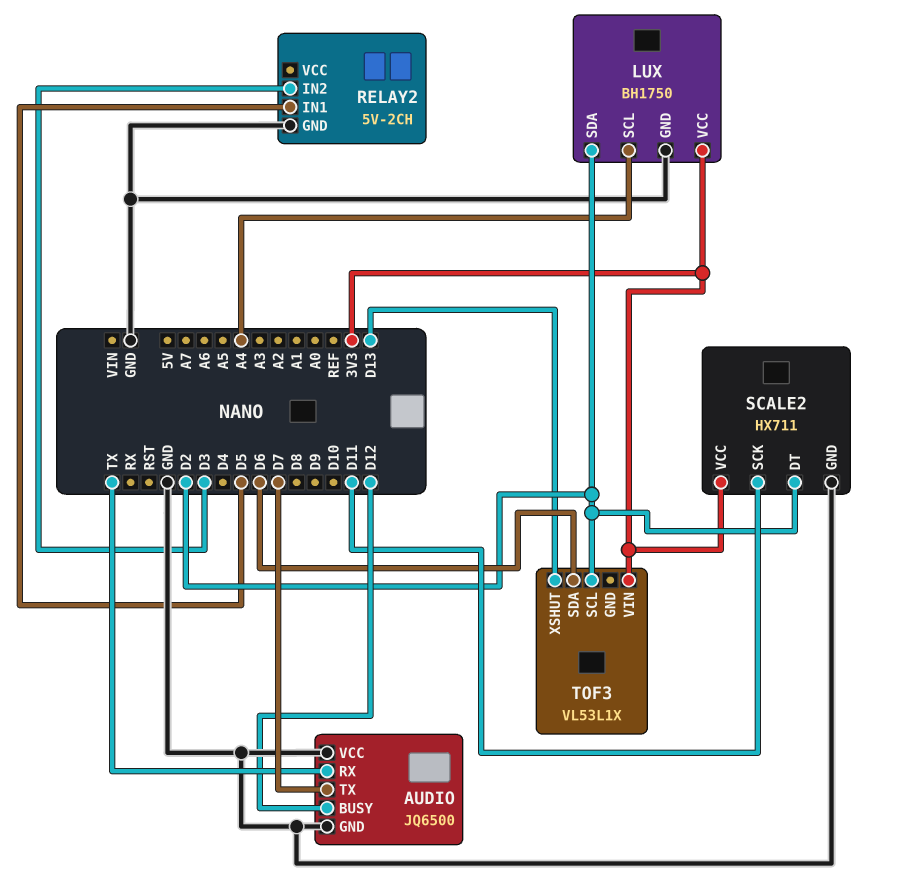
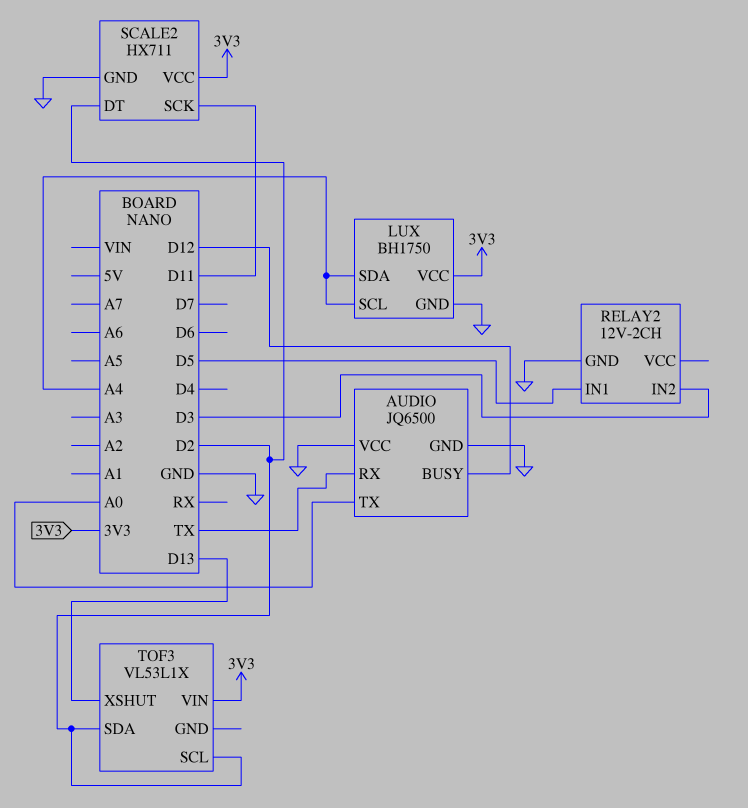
AUDIO pin TX: D7 -> A0
LUX pin SDA: D2 -> A4
RELAY2: 5V-2CH -> 12V-2CH
TOF3 pin SDA: D6 -> D2

